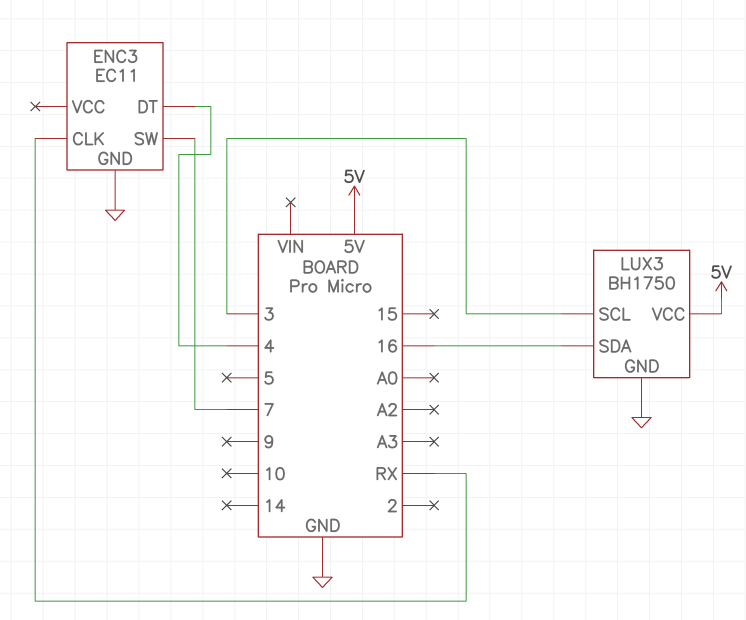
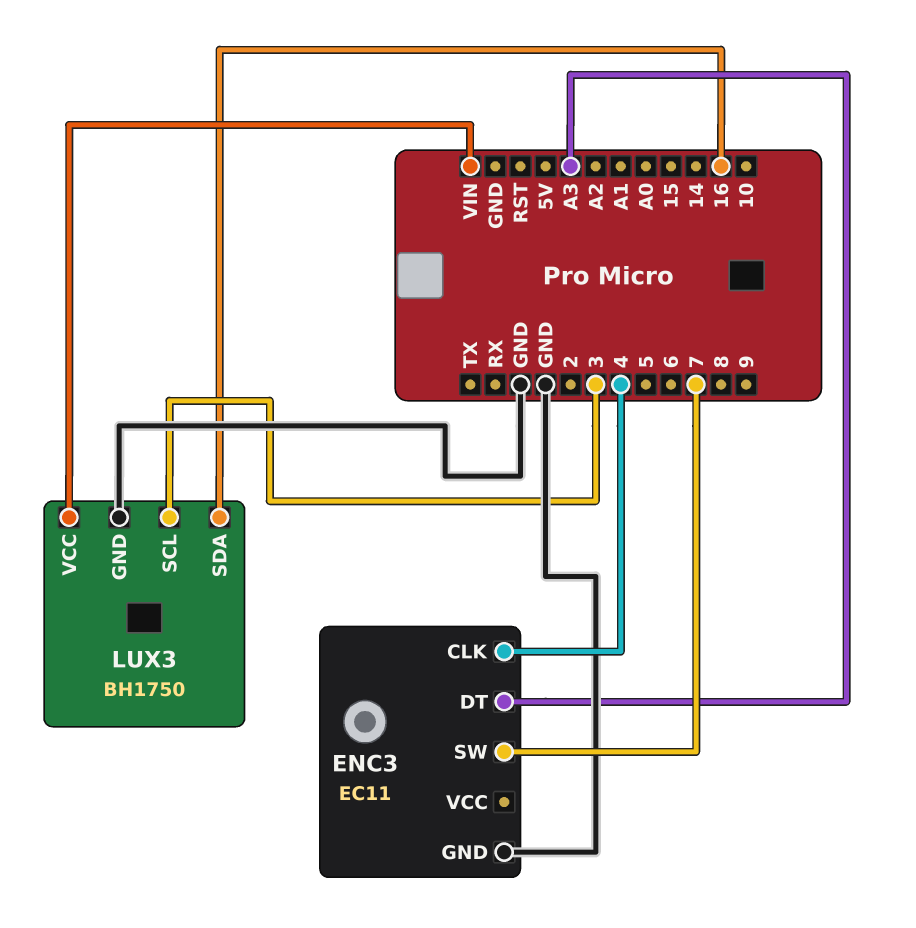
ENC3 pin CLK: RX -> 4
ENC3 pin DT: 4 -> A3
LUX3 pin VCC: 5V -> VIN

